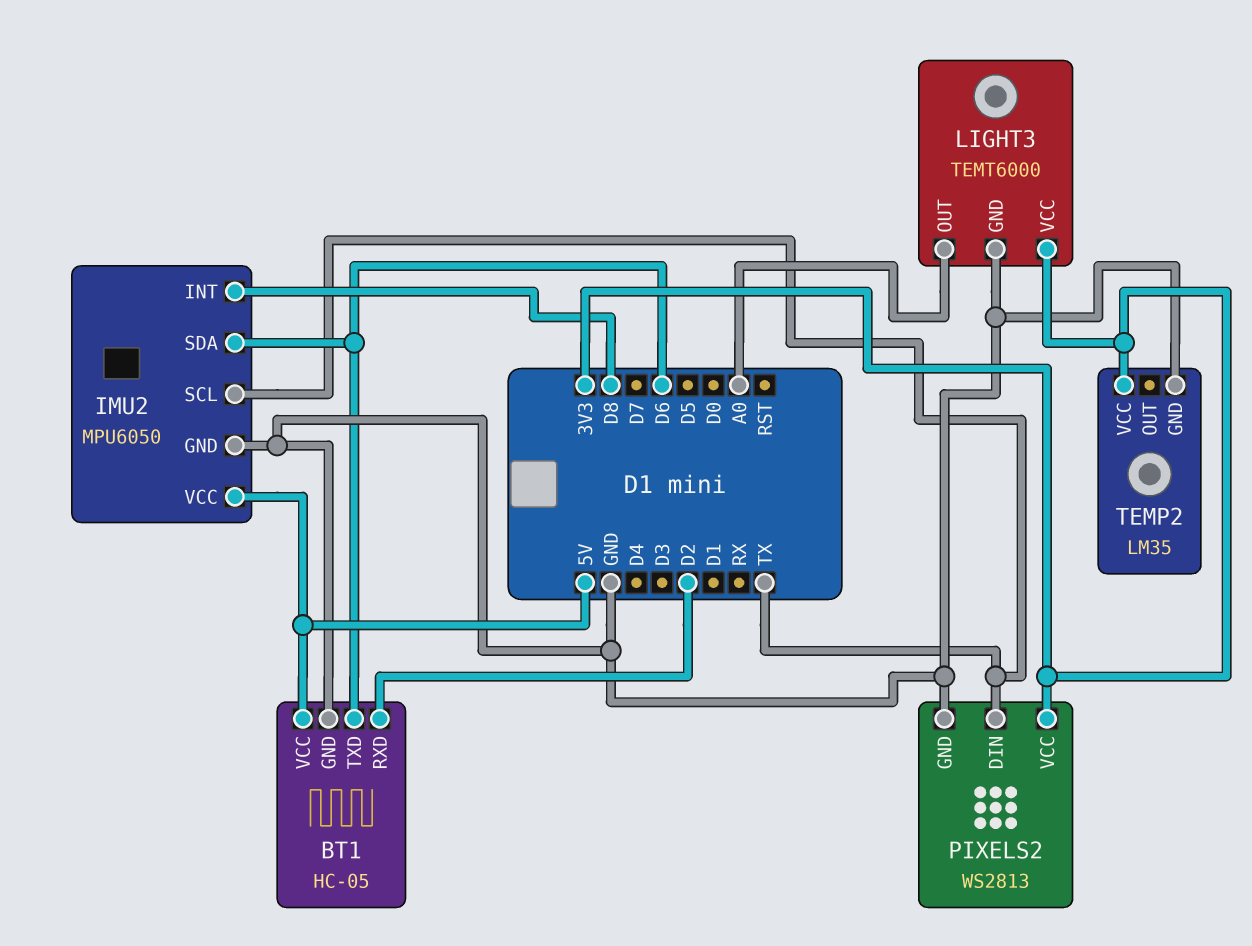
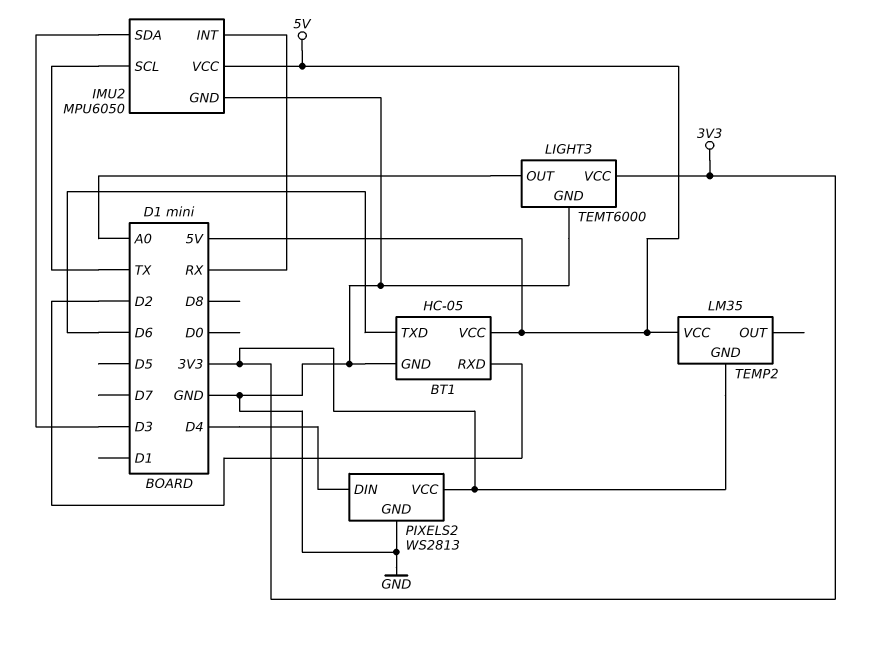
IMU2 pin INT: D8 -> RX
IMU2 pin SDA: D6 -> D3
PIXELS2 pin DIN: TX -> D4
TEMP2 pin GND: GND -> 3V3
TEMP2 pin VCC: 3V3 -> 5V

